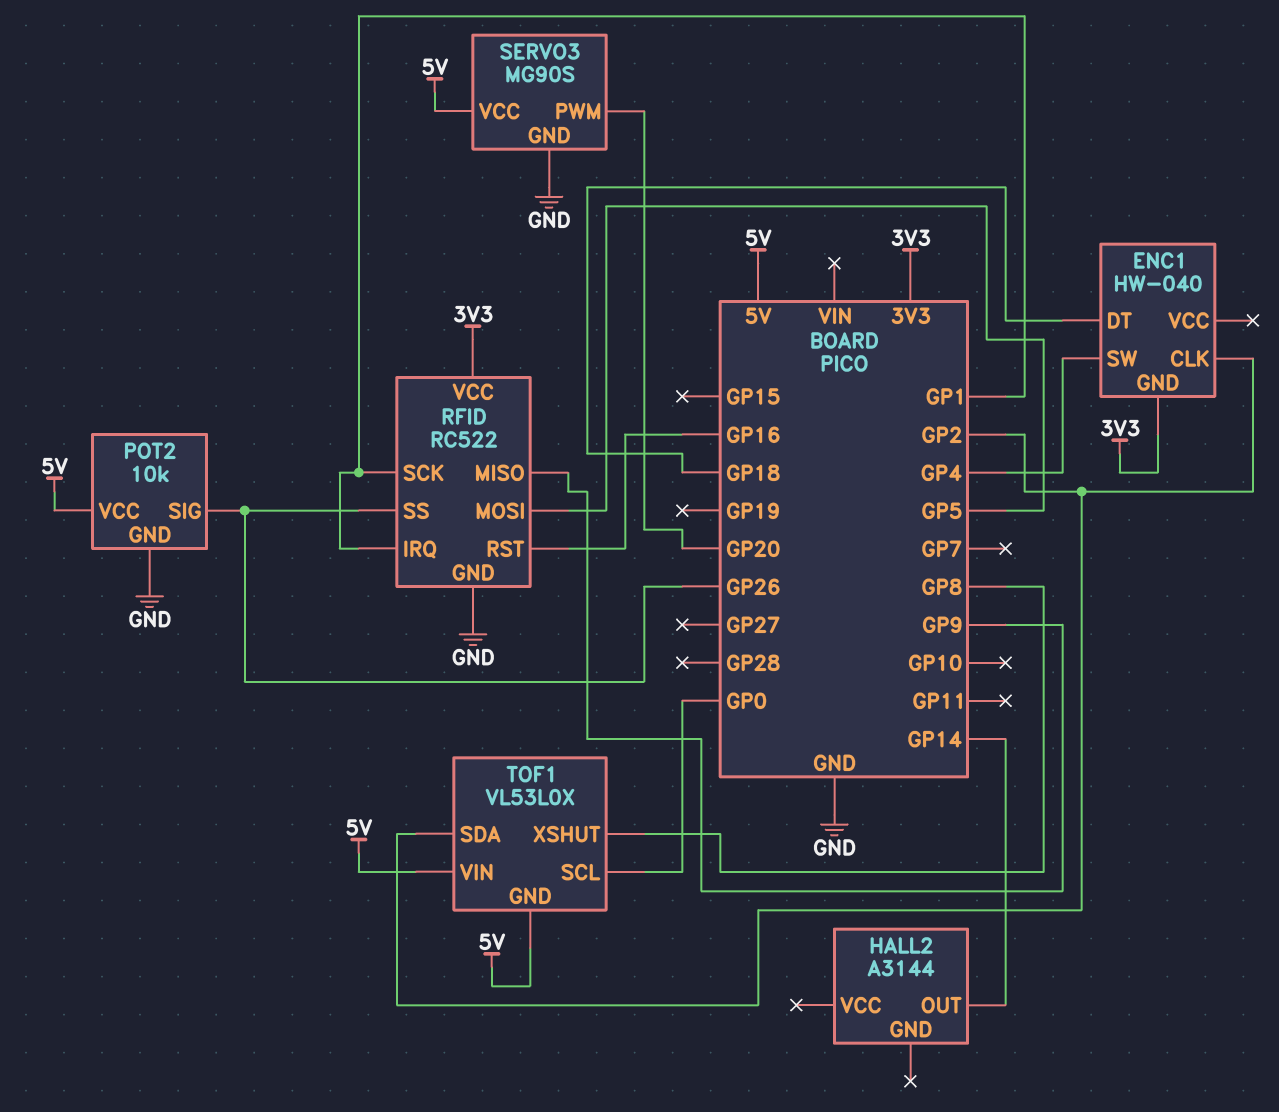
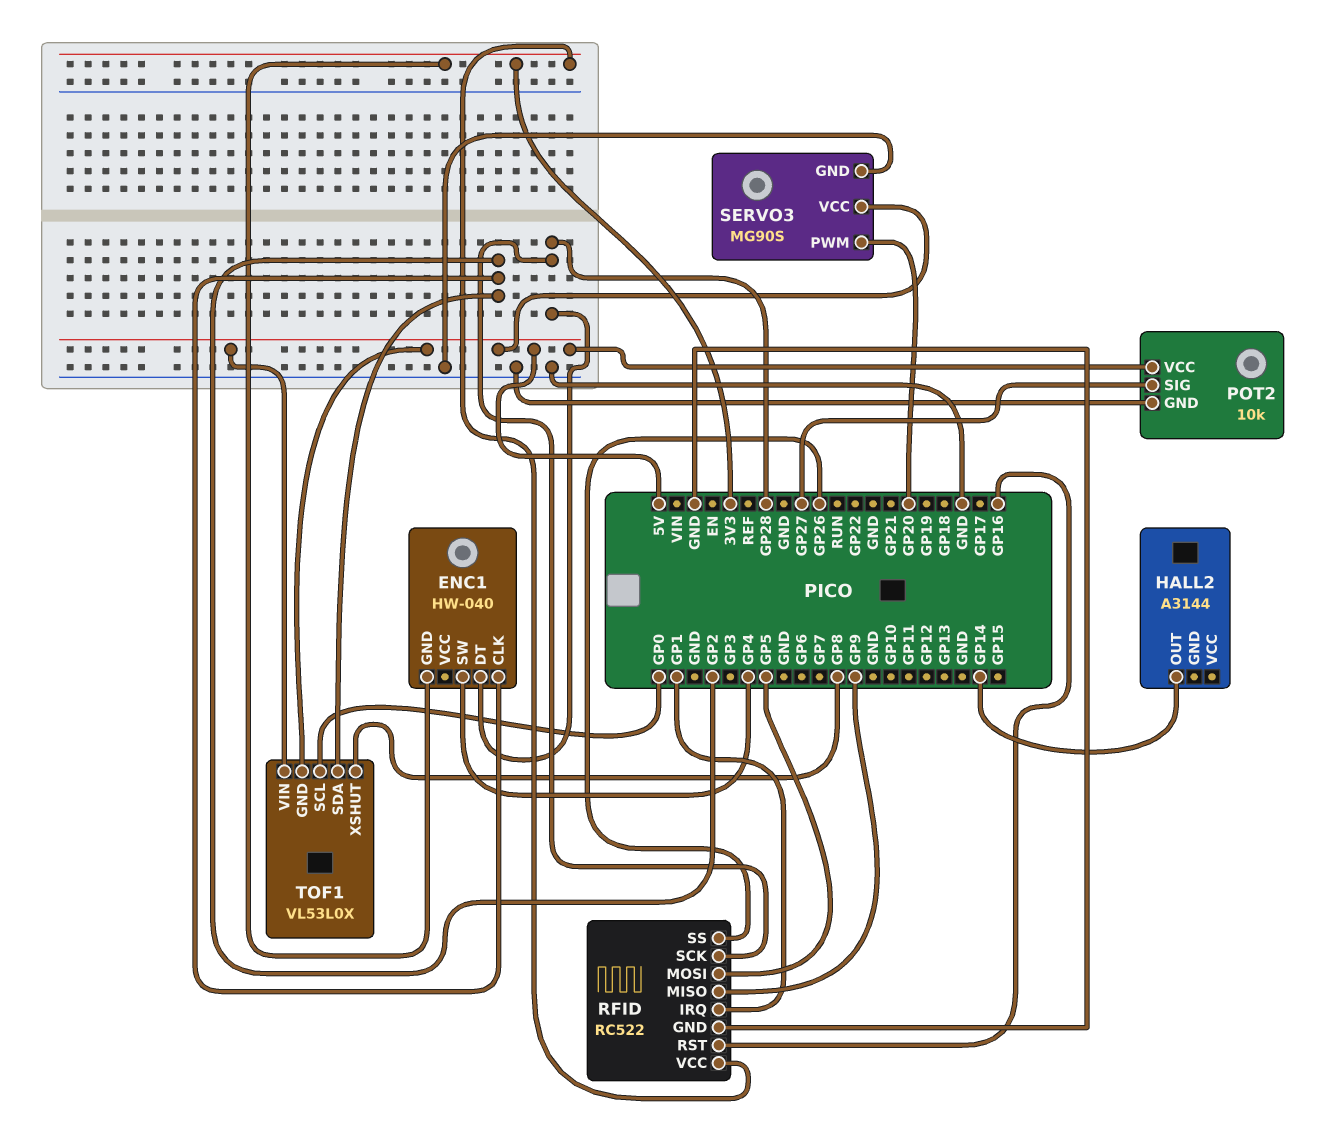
ENC1 pin DT: GP18 -> GP28
POT2 pin SIG: GP26 -> GP27
RFID pin SCK: GP1 -> GP28

